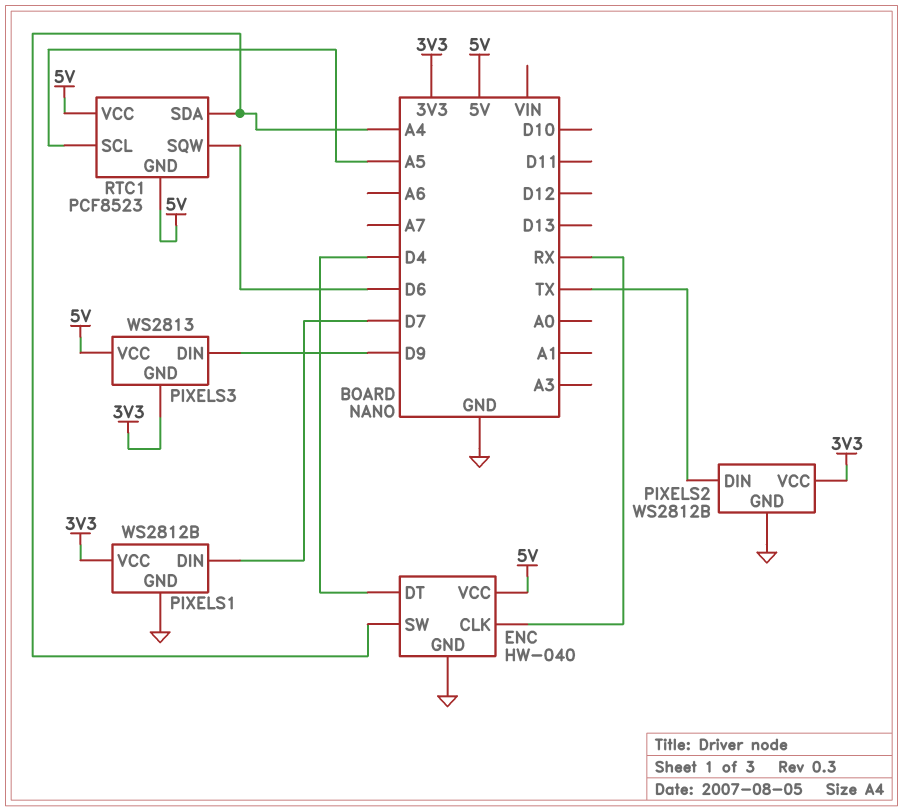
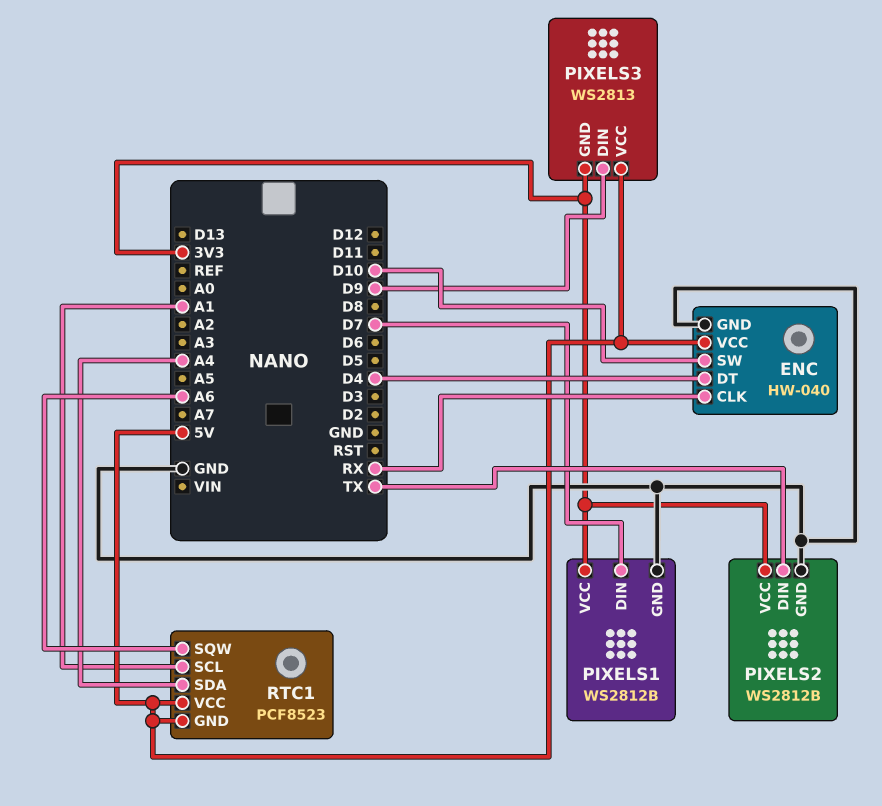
ENC pin SW: A4 -> D10
RTC1 pin SCL: A5 -> A1
RTC1 pin SQW: D6 -> A6

